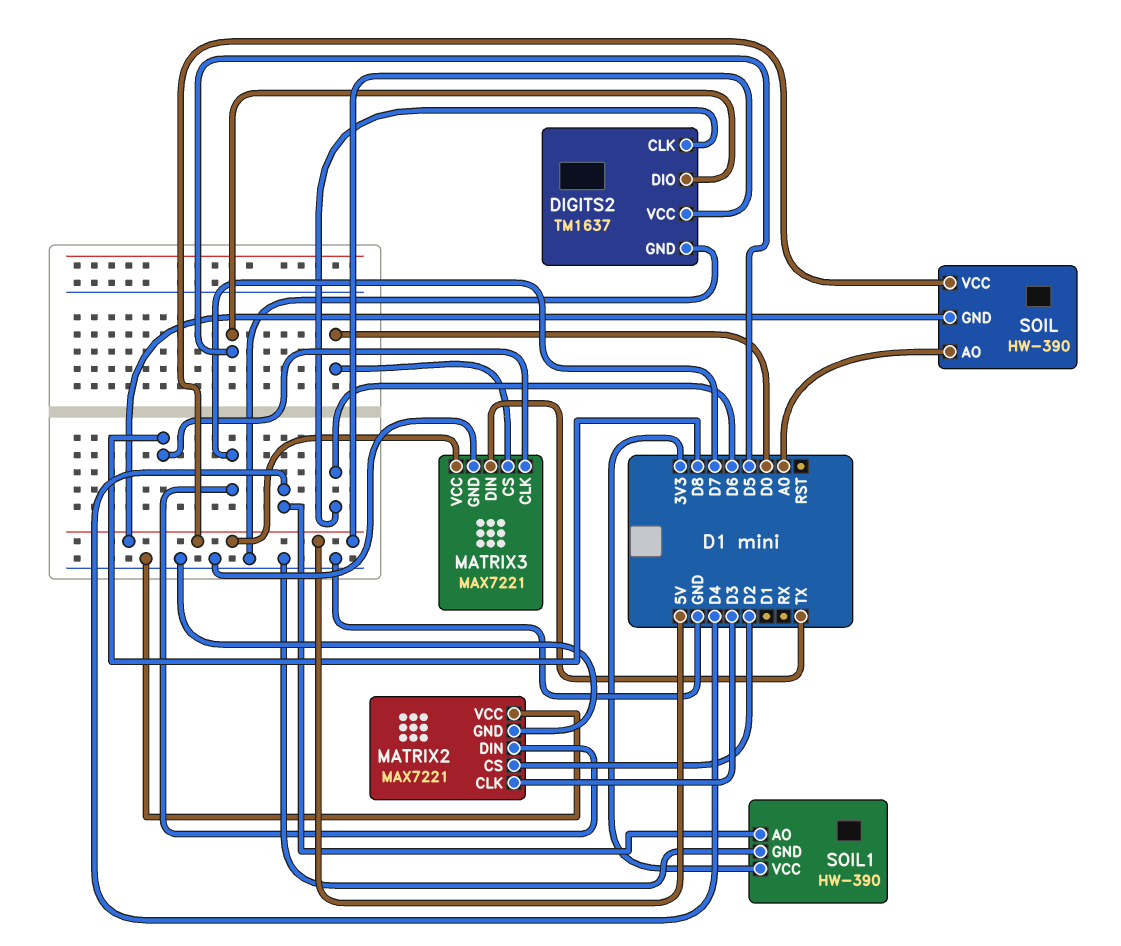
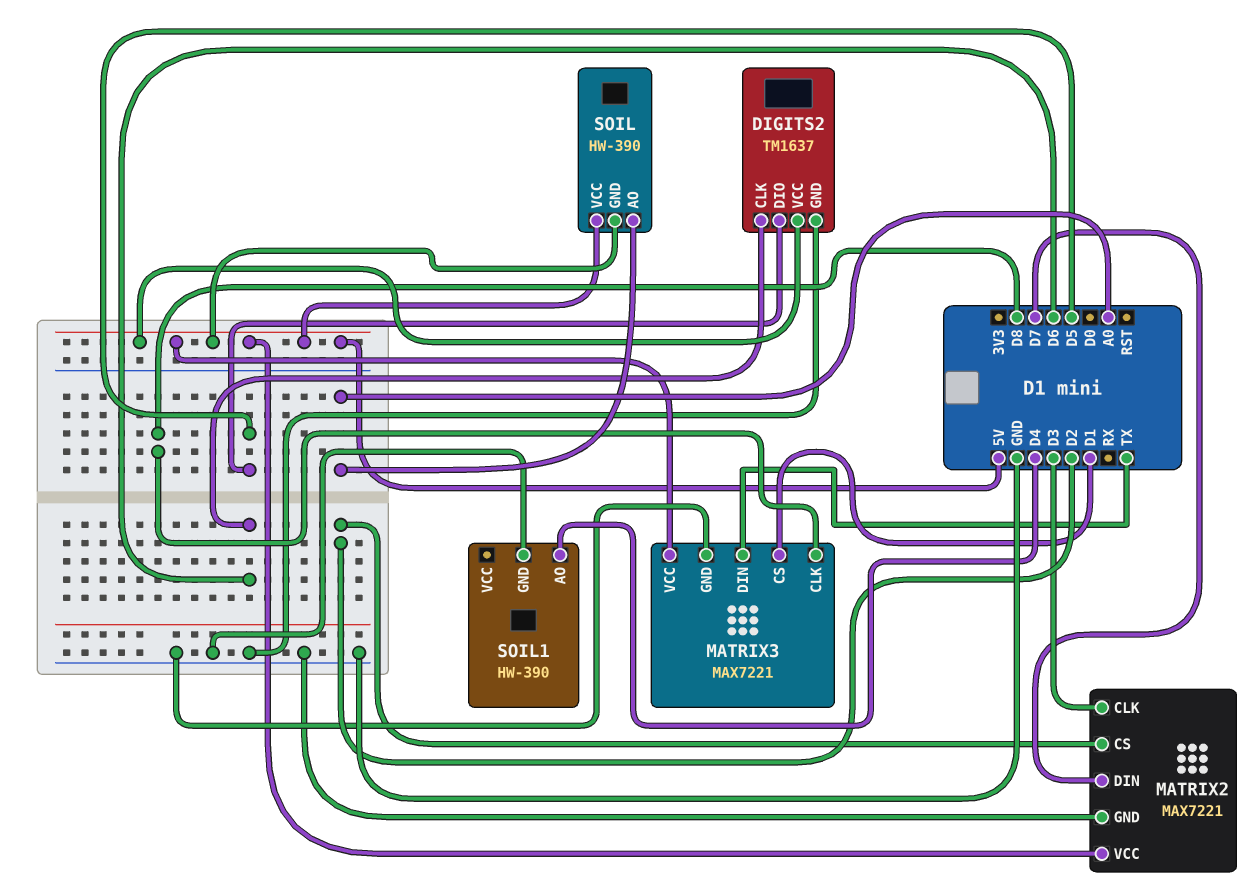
MATRIX2 pin VCC: GND -> 5V
MATRIX3 pin CS: D0 -> D1
SOIL1 pin VCC: 3V3 -> none

